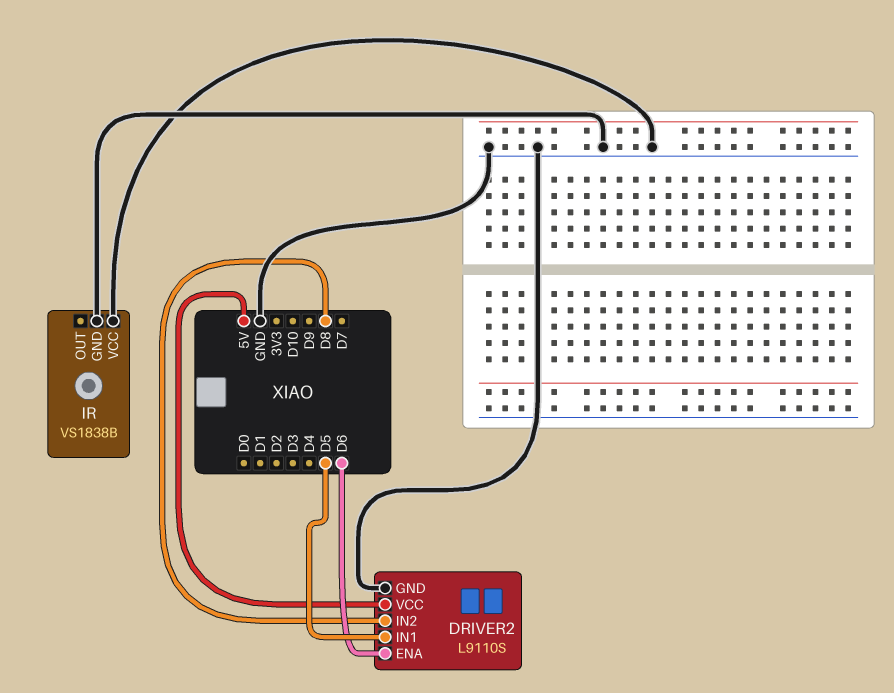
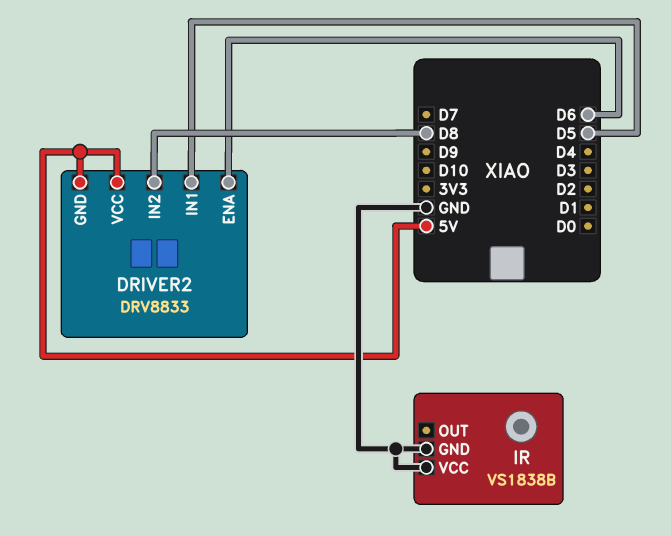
DRIVER2: L9110S -> DRV8833
DRIVER2 pin GND: GND -> 5V

